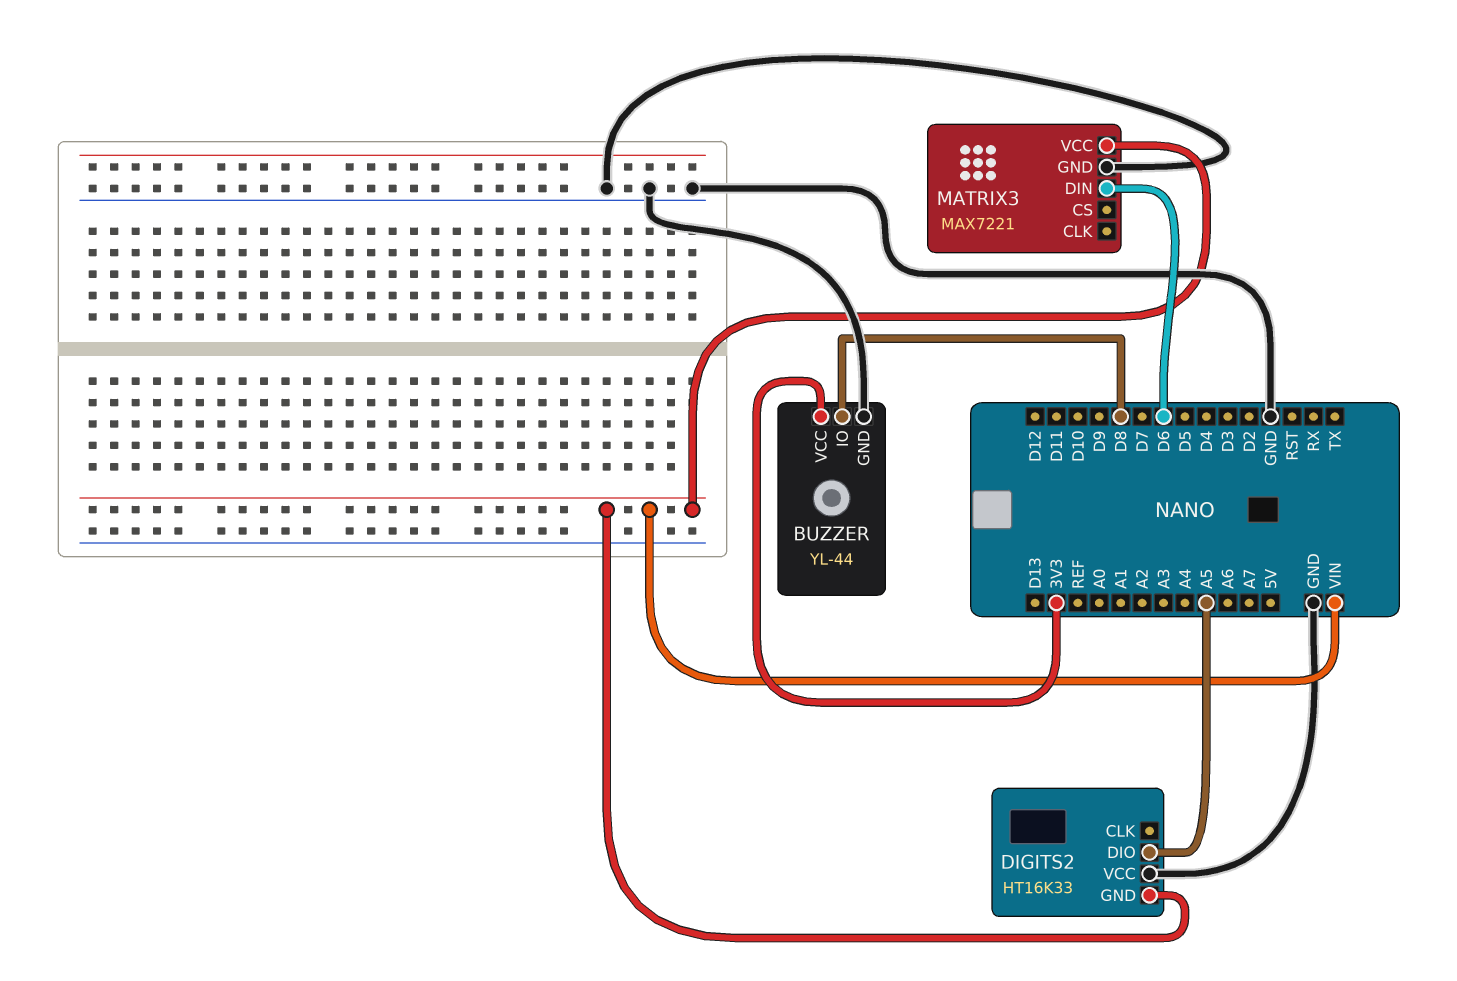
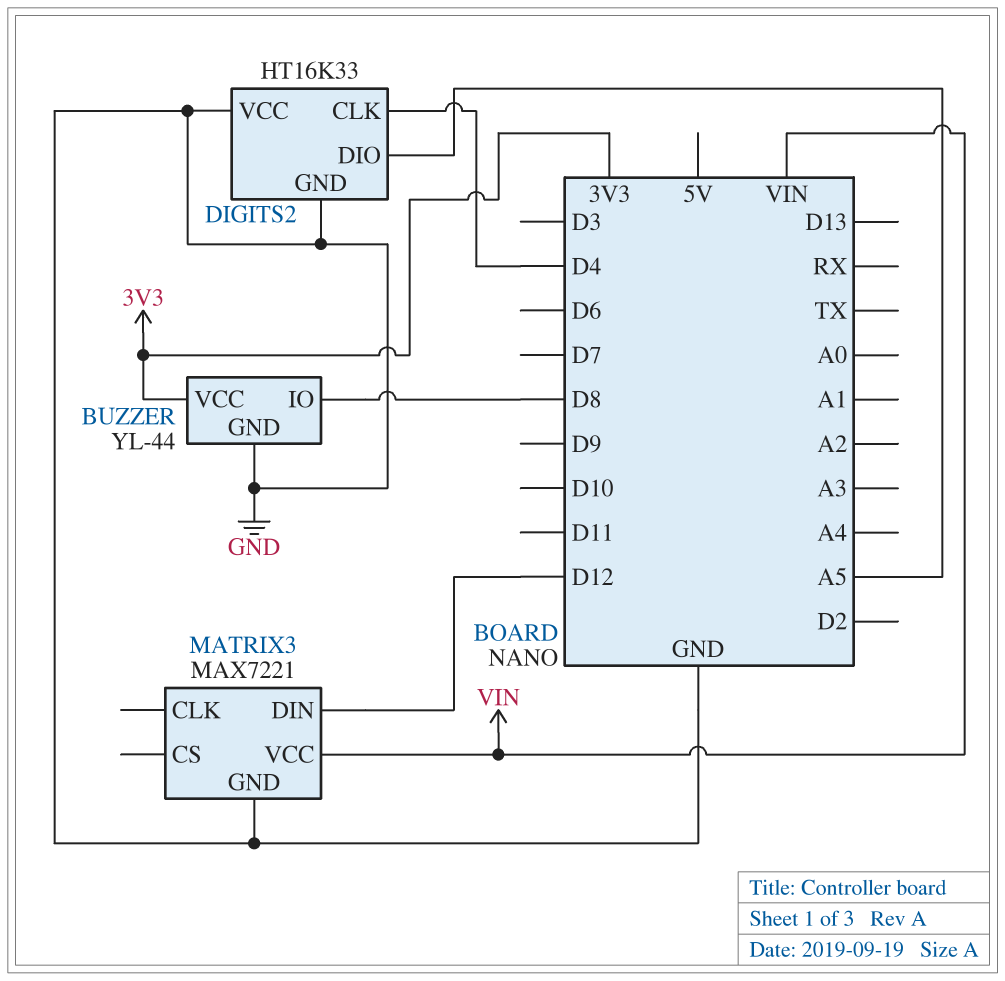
DIGITS2 pin CLK: none -> D4
DIGITS2 pin GND: VIN -> GND
MATRIX3 pin DIN: D6 -> D12

